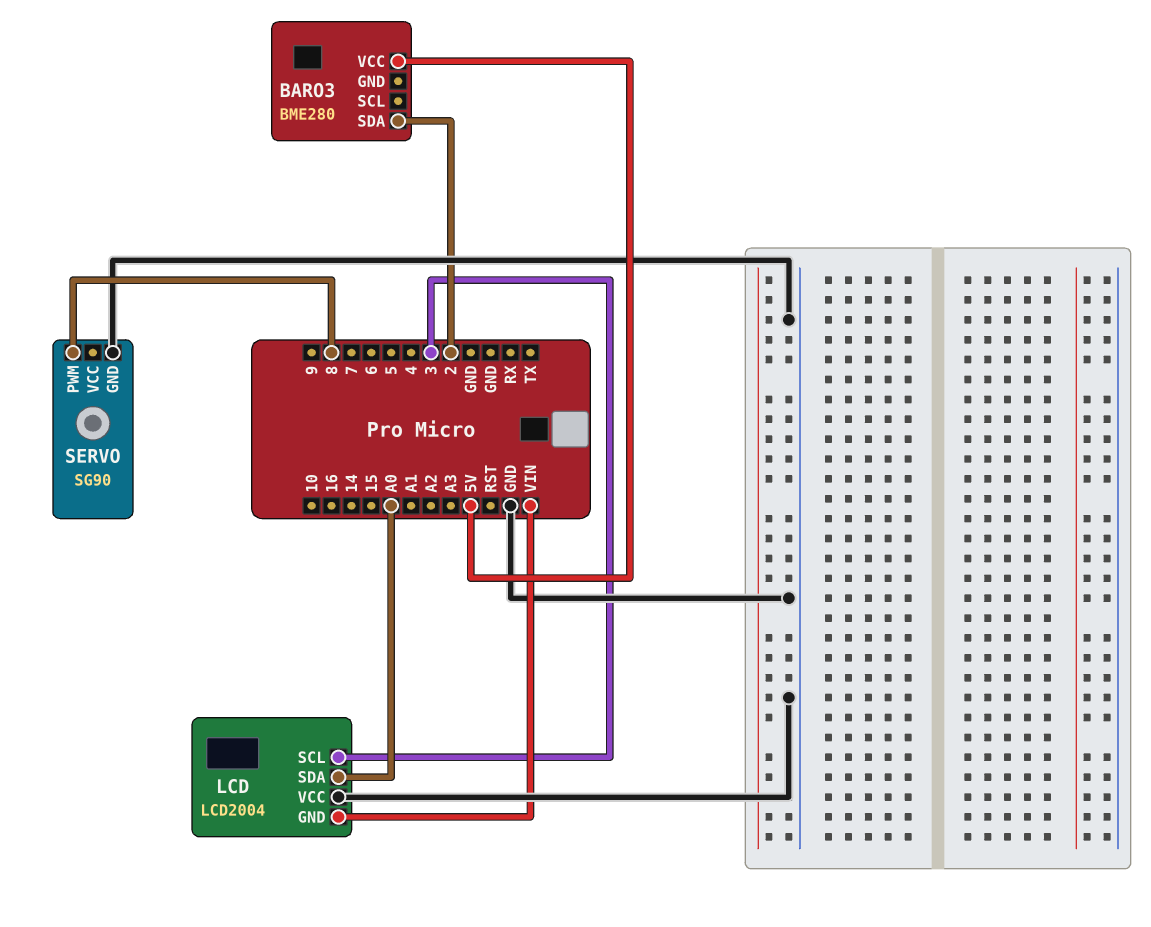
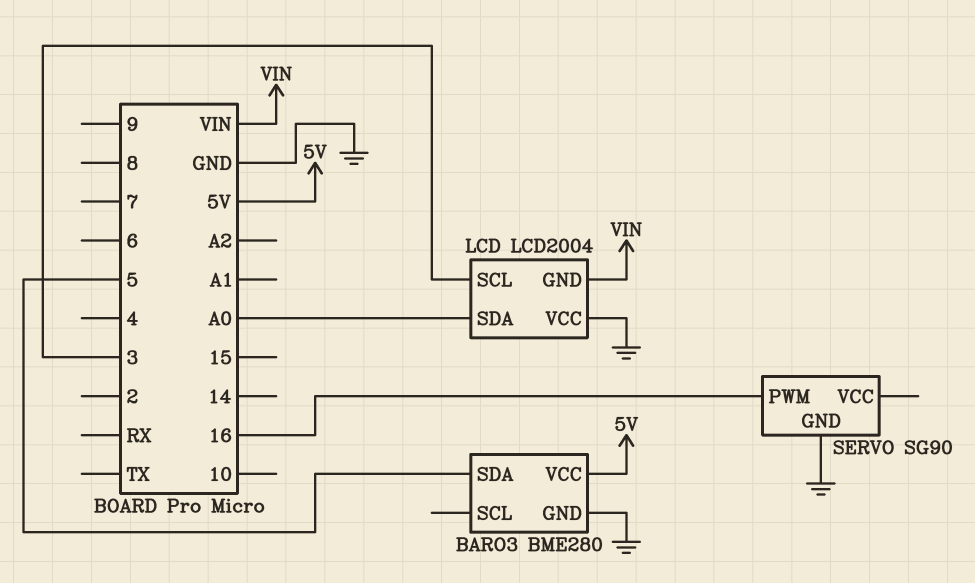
BARO3 pin GND: none -> GND
BARO3 pin SDA: 2 -> 5
SERVO pin PWM: 8 -> 16

